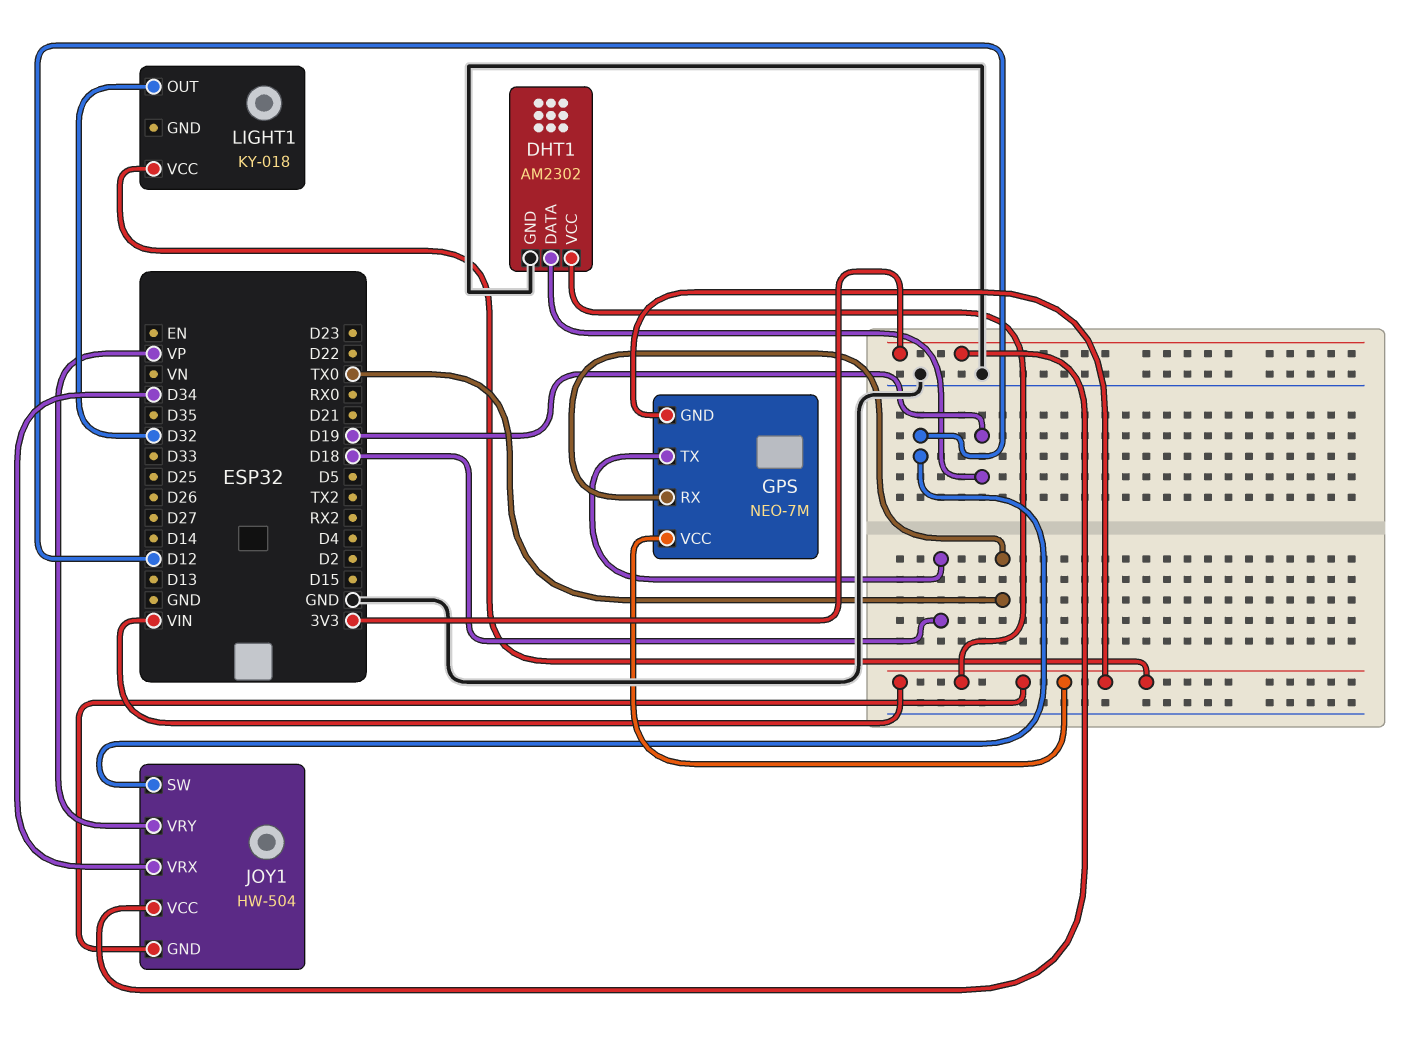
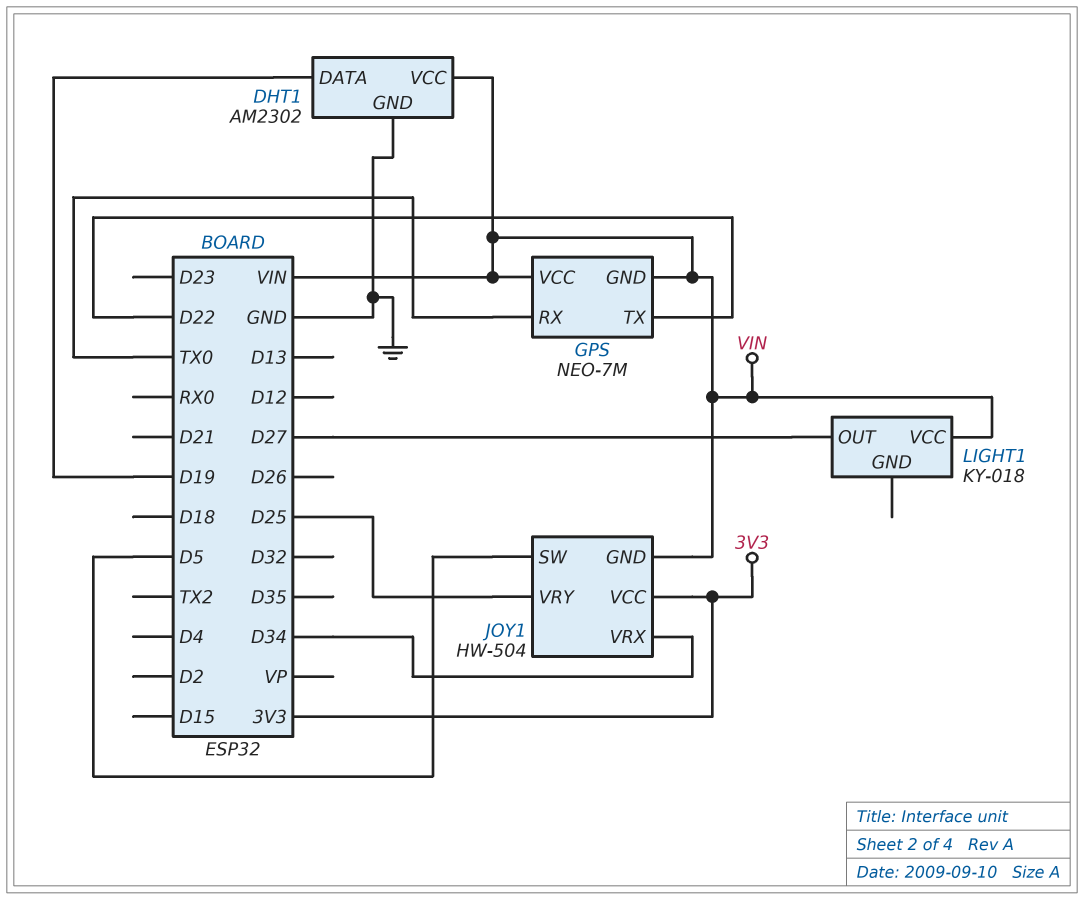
GPS pin TX: D18 -> D22
JOY1 pin SW: D12 -> D5
JOY1 pin VRY: VP -> D25
LIGHT1 pin OUT: D32 -> D27

